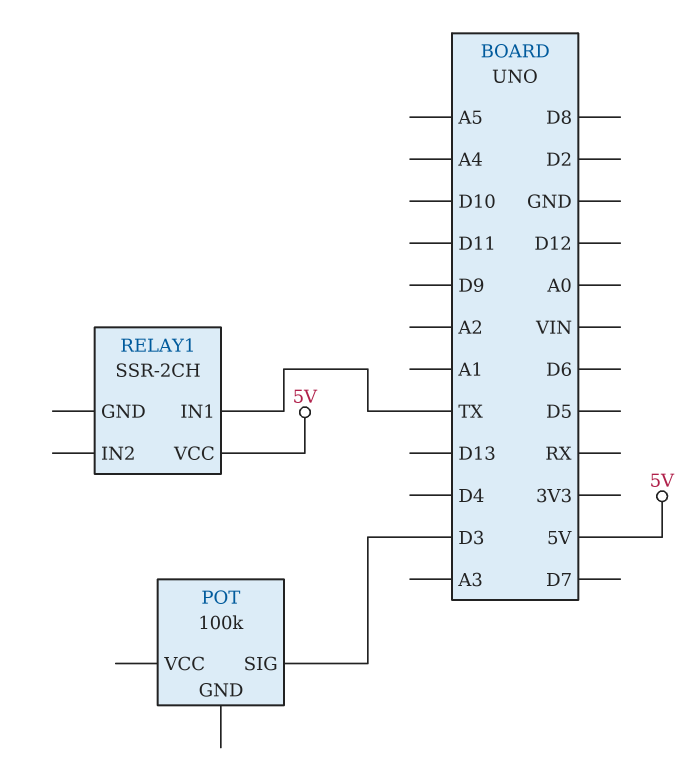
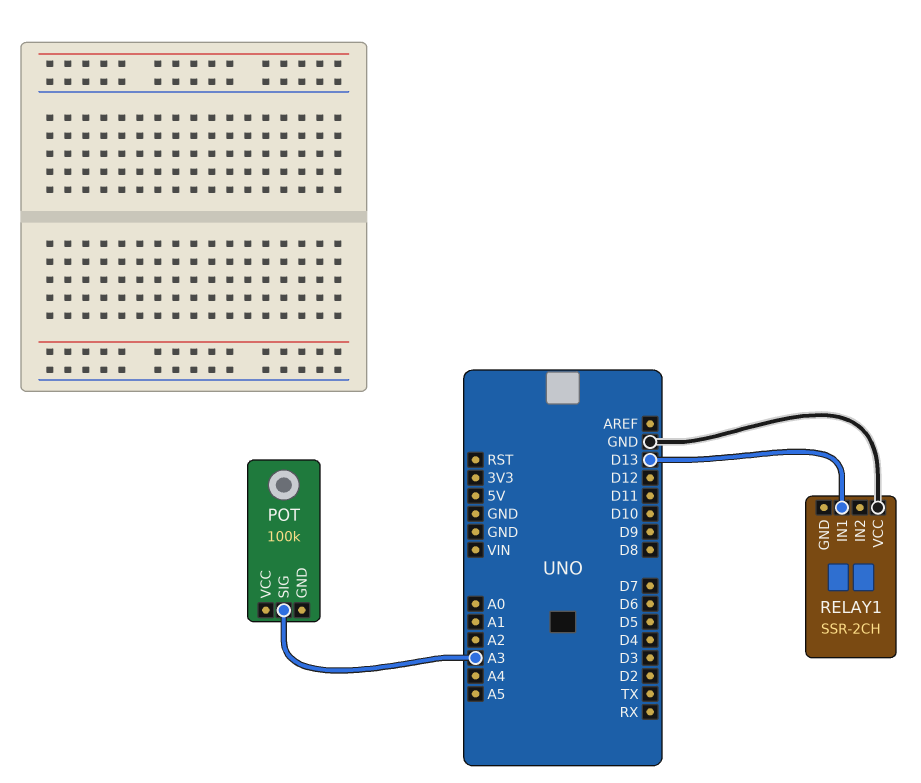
POT pin SIG: D3 -> A3
RELAY1 pin IN1: TX -> D13
RELAY1 pin VCC: 5V -> GND

